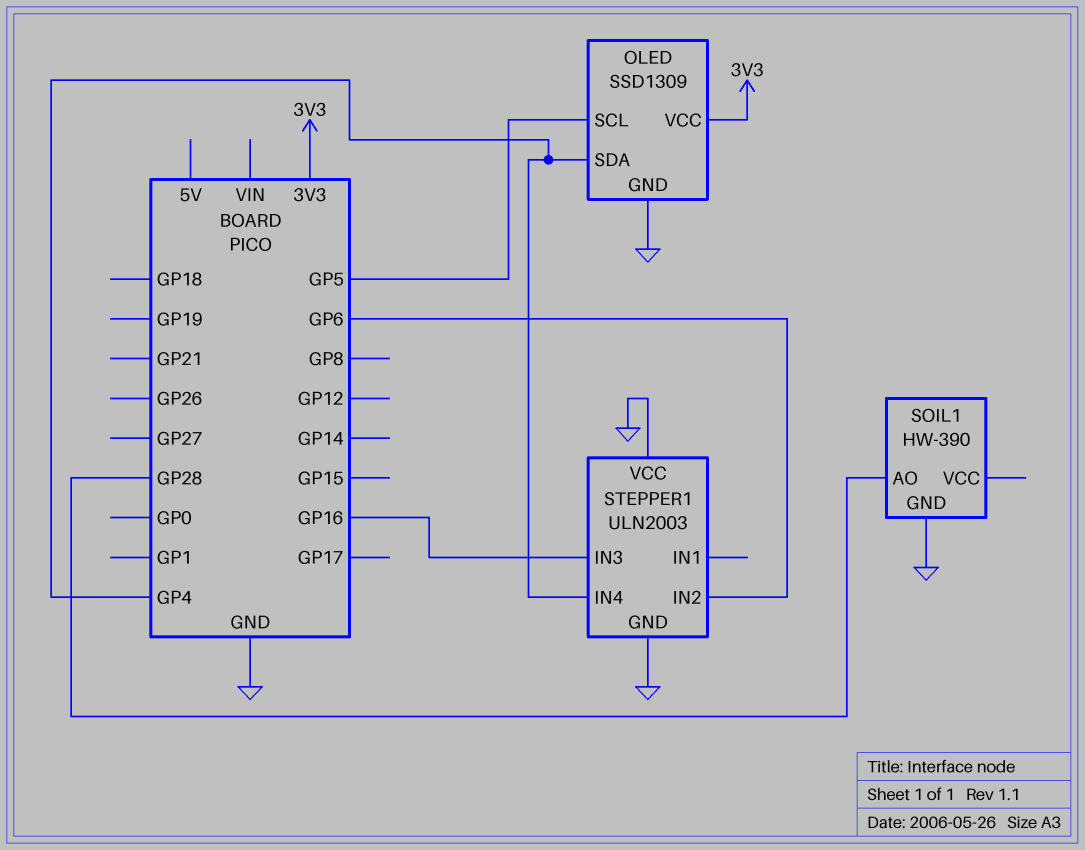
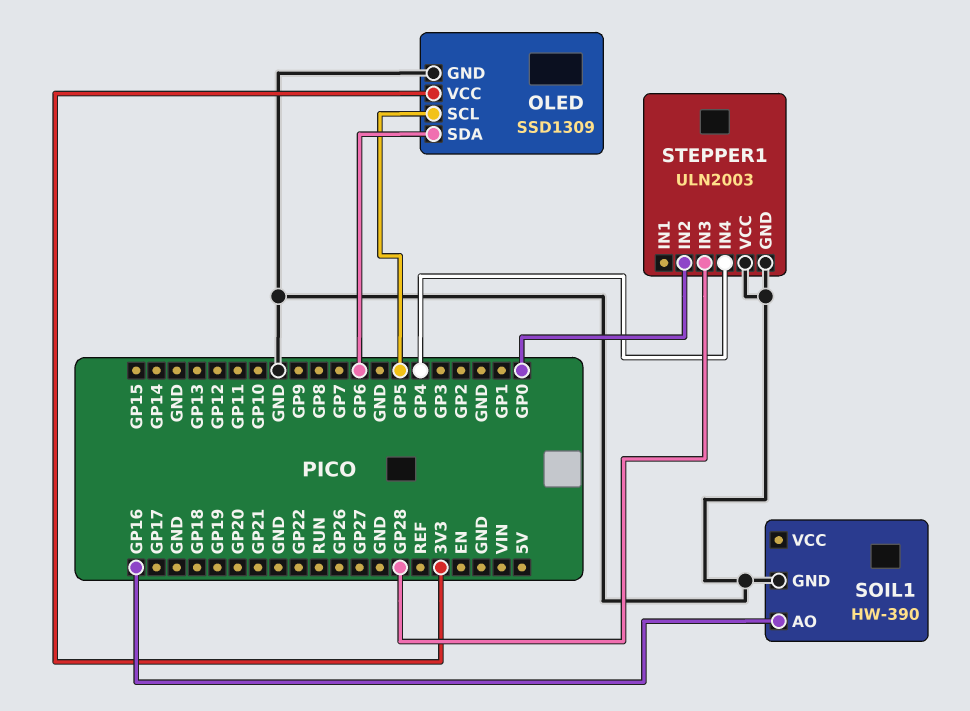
OLED pin SDA: GP4 -> GP6
SOIL1 pin AO: GP28 -> GP16
STEPPER1 pin IN2: GP6 -> GP0
STEPPER1 pin IN3: GP16 -> GP28

